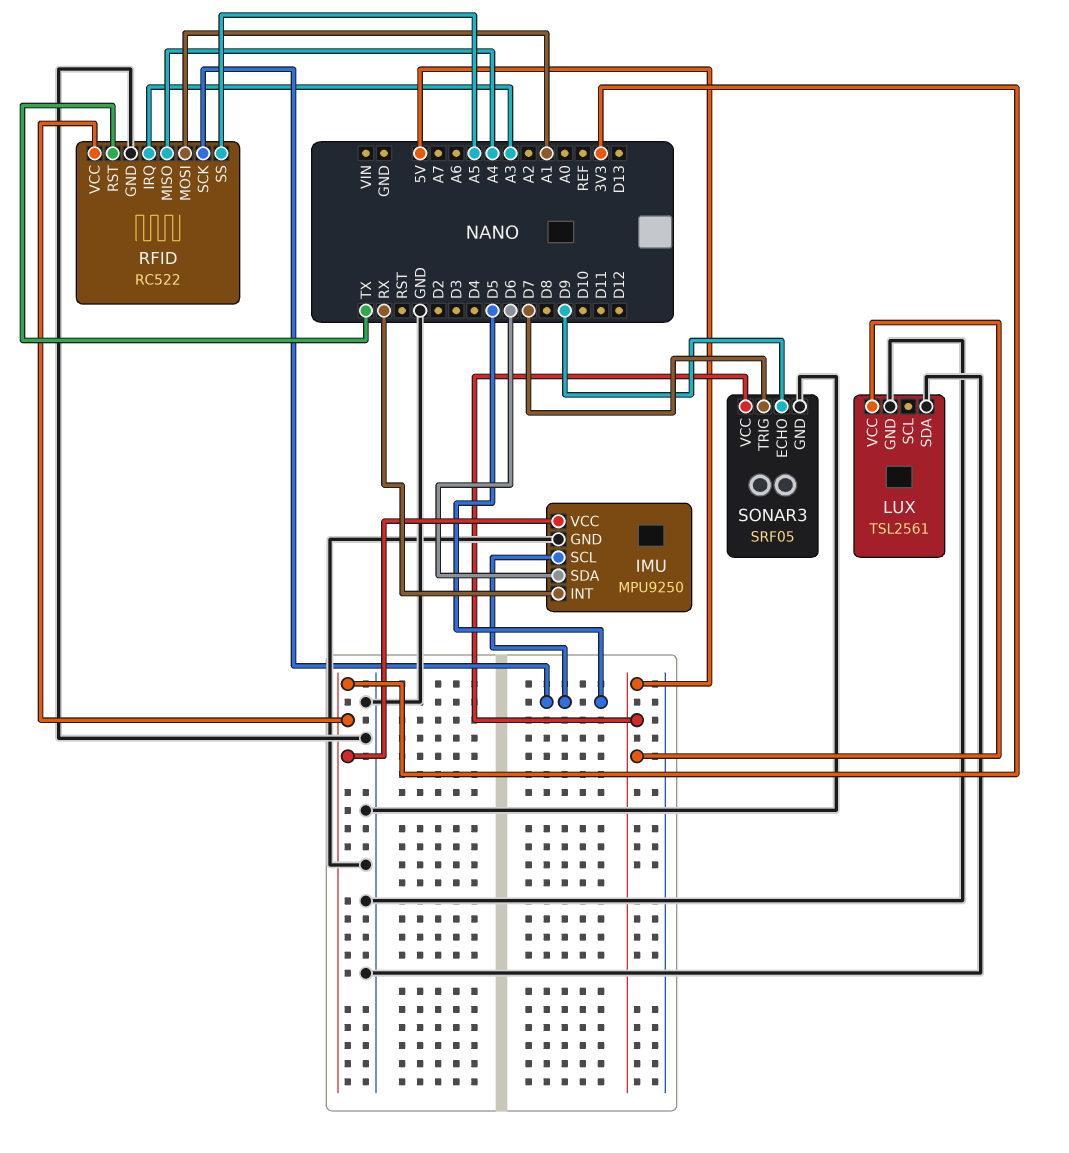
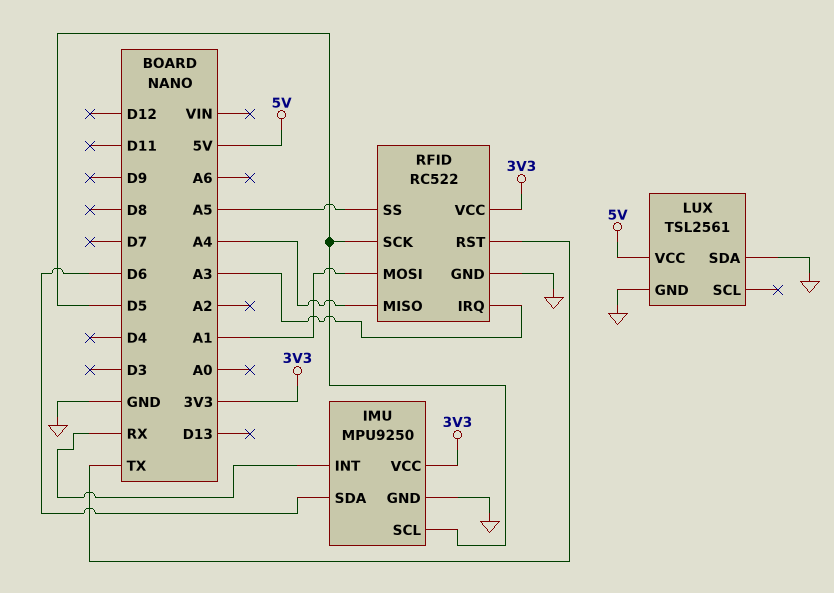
SONAR3: SRF05 -> none
SONAR3 pin ECHO: D9 -> none
SONAR3 pin GND: GND -> none
SONAR3 pin TRIG: D7 -> none
SONAR3 pin VCC: 5V -> none

